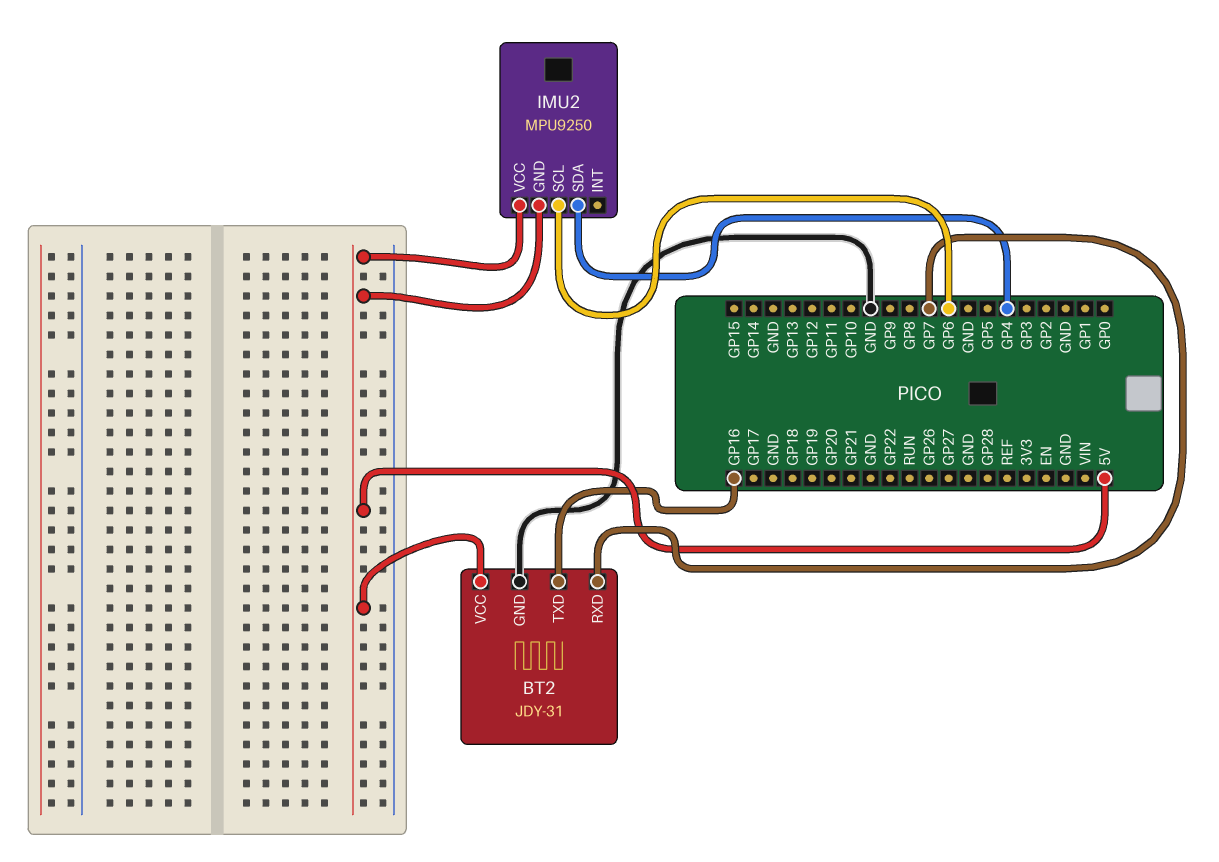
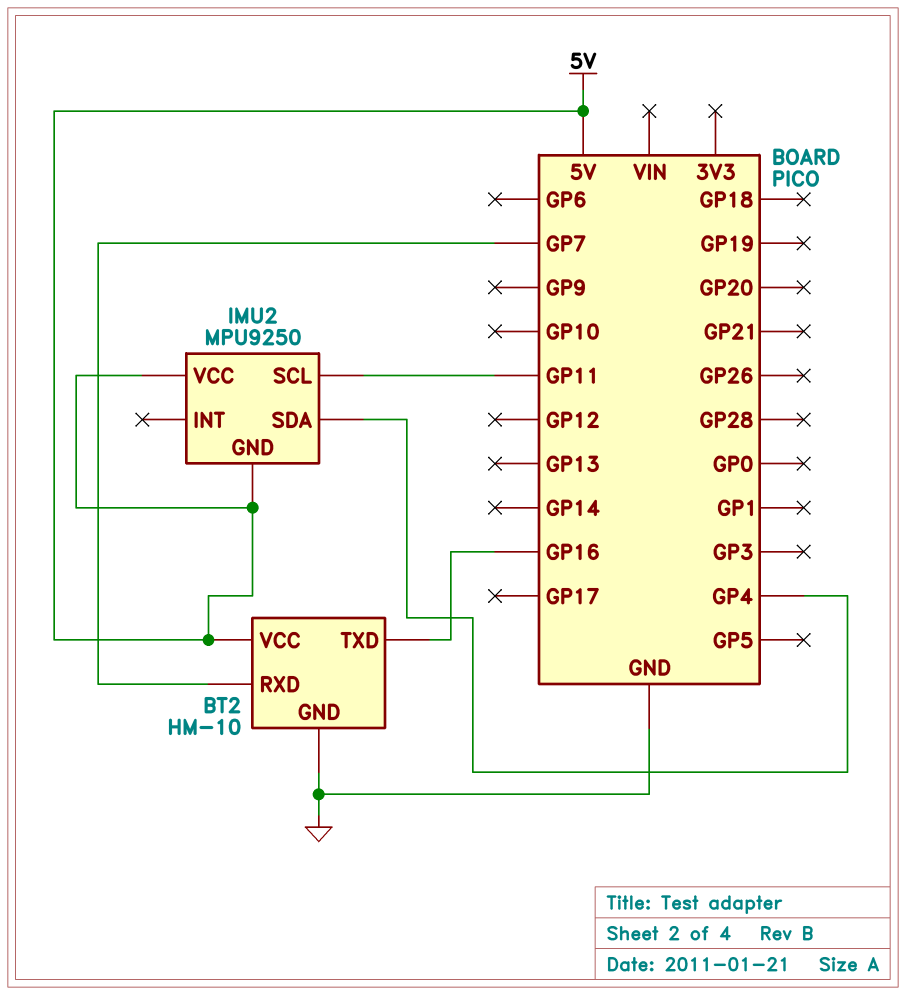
BT2: JDY-31 -> HM-10
IMU2 pin SCL: GP6 -> GP11

